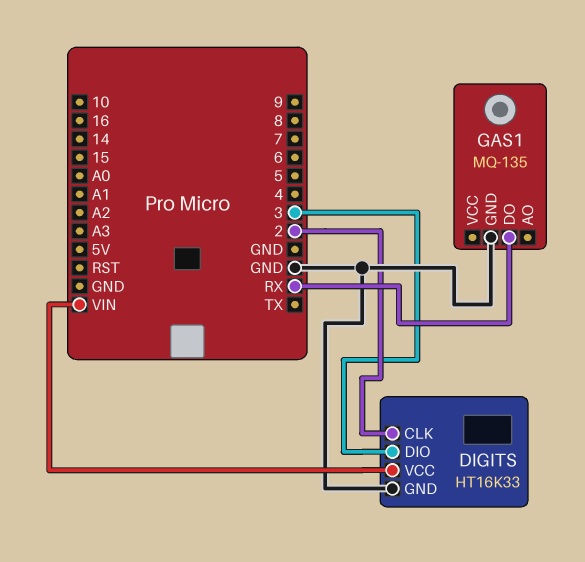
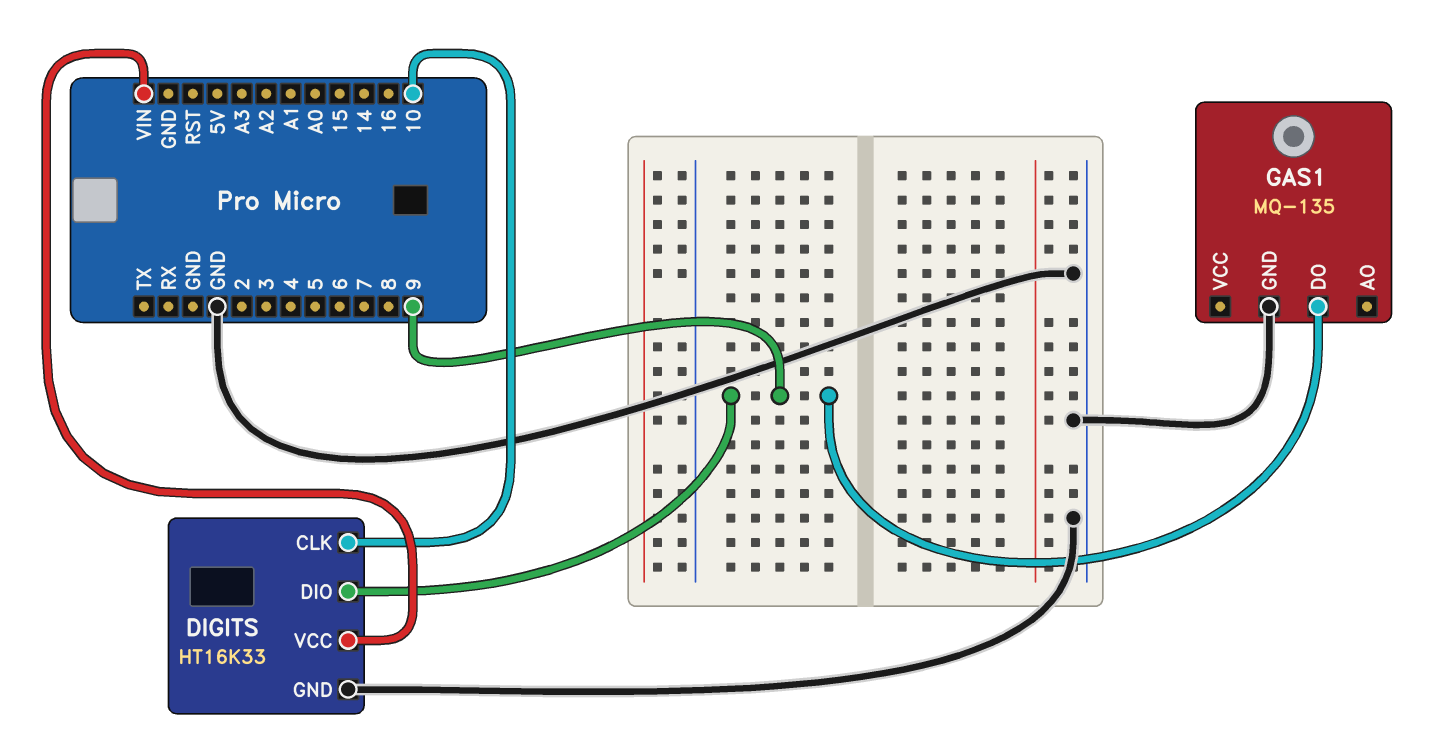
DIGITS pin CLK: 2 -> 10
DIGITS pin DIO: 3 -> 9
GAS1 pin DO: RX -> 9

